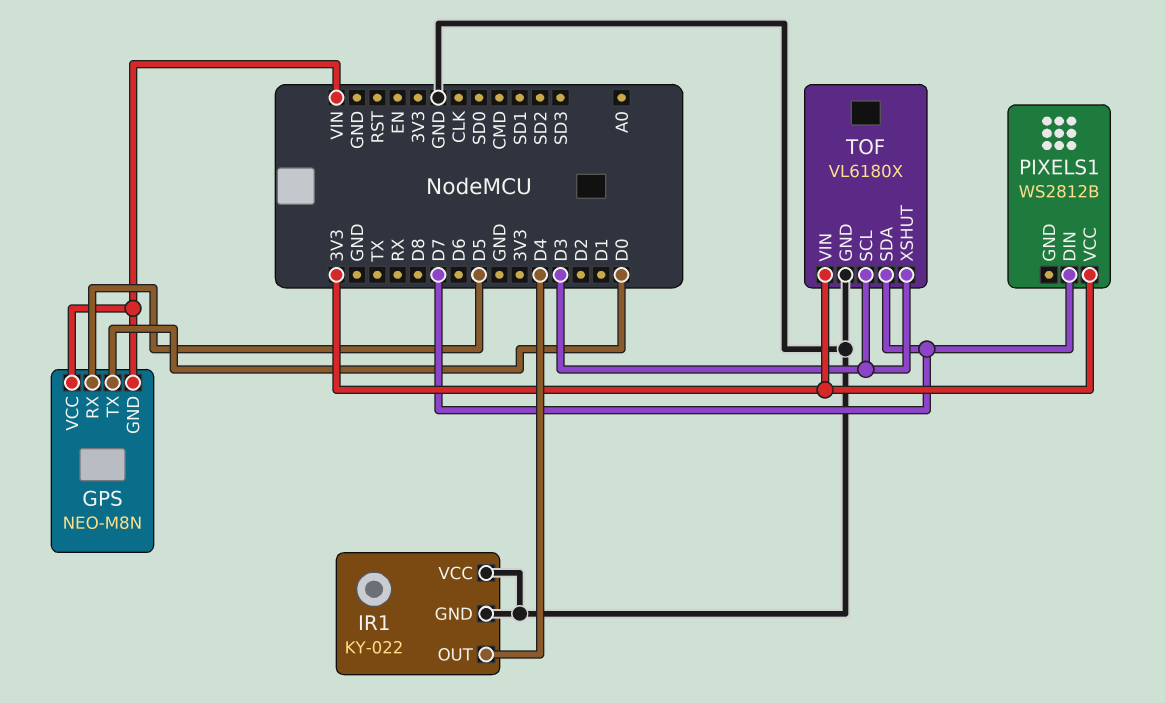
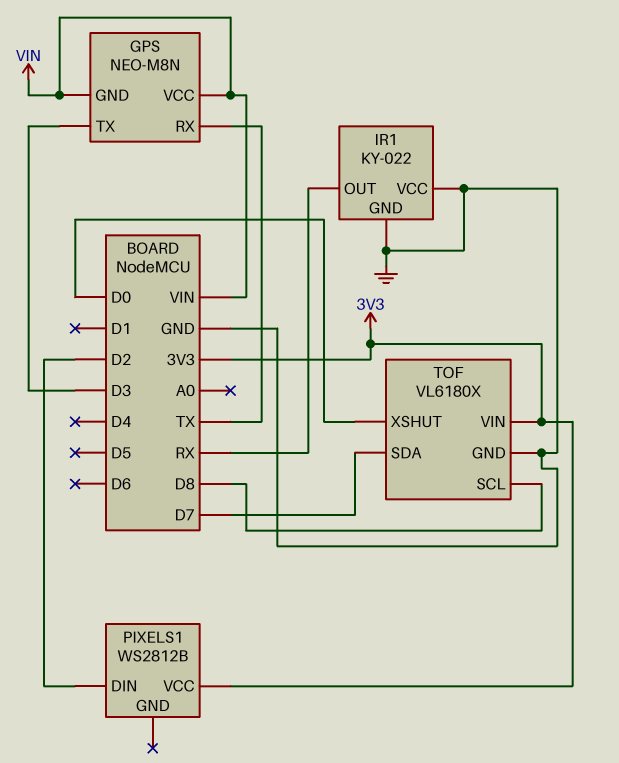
GPS pin RX: D5 -> TX
GPS pin TX: D0 -> D3
IR1 pin OUT: D4 -> RX
PIXELS1 pin DIN: D7 -> D2
TOF pin SCL: D3 -> D8
TOF pin XSHUT: D3 -> D0

